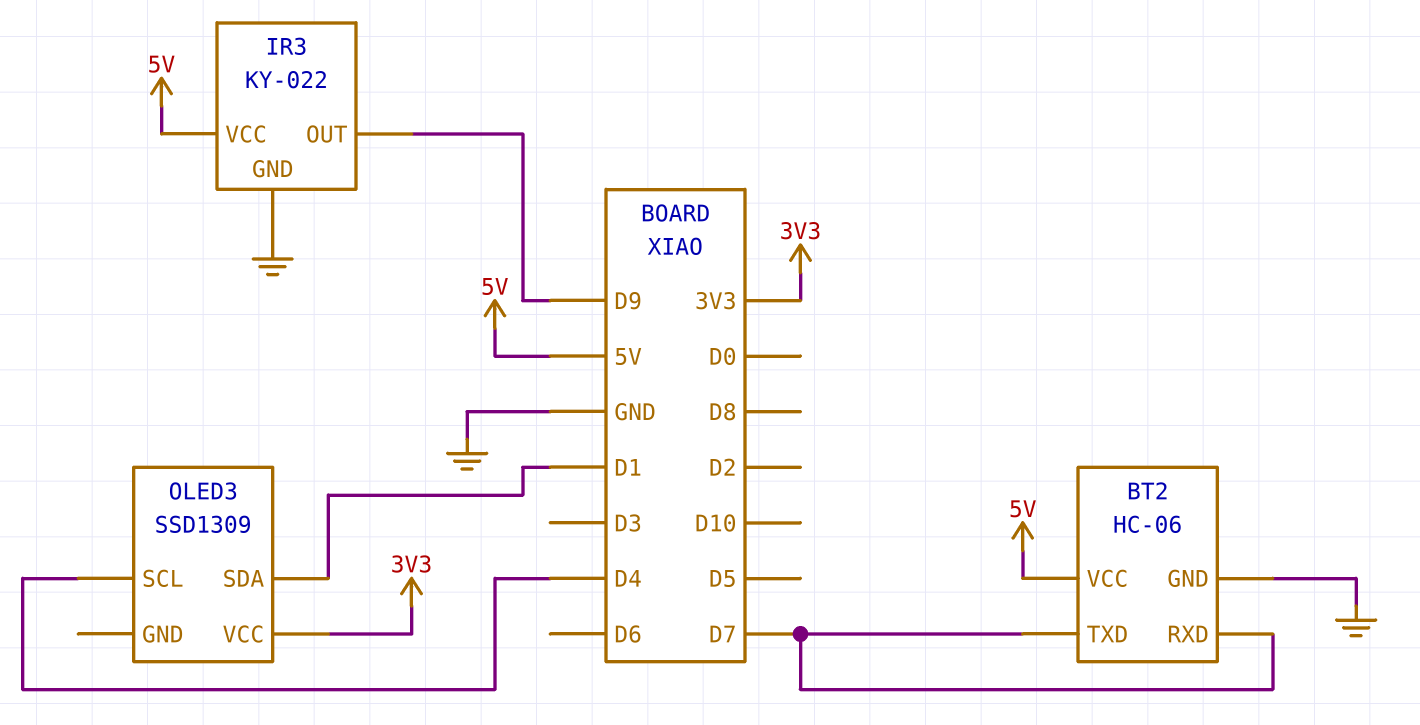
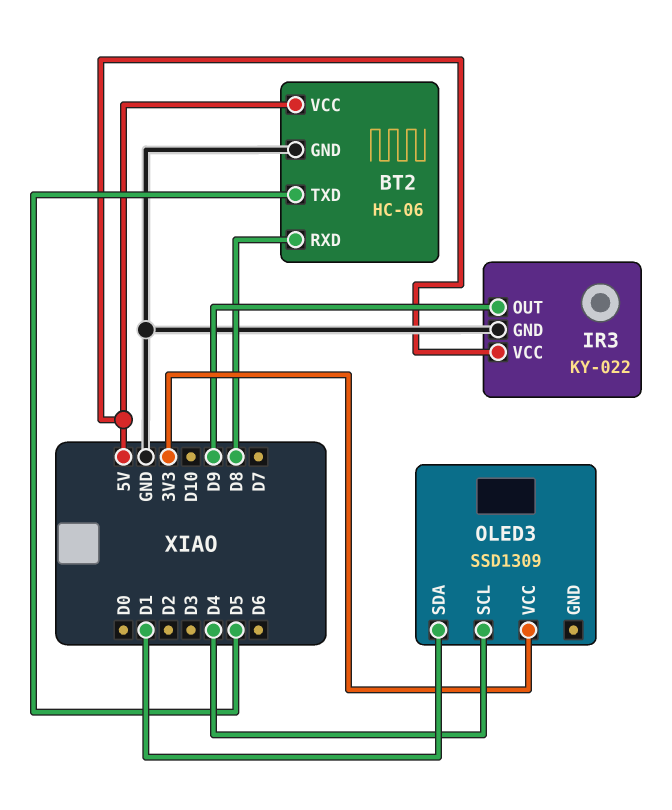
BT2 pin RXD: D7 -> D8
BT2 pin TXD: D7 -> D5

